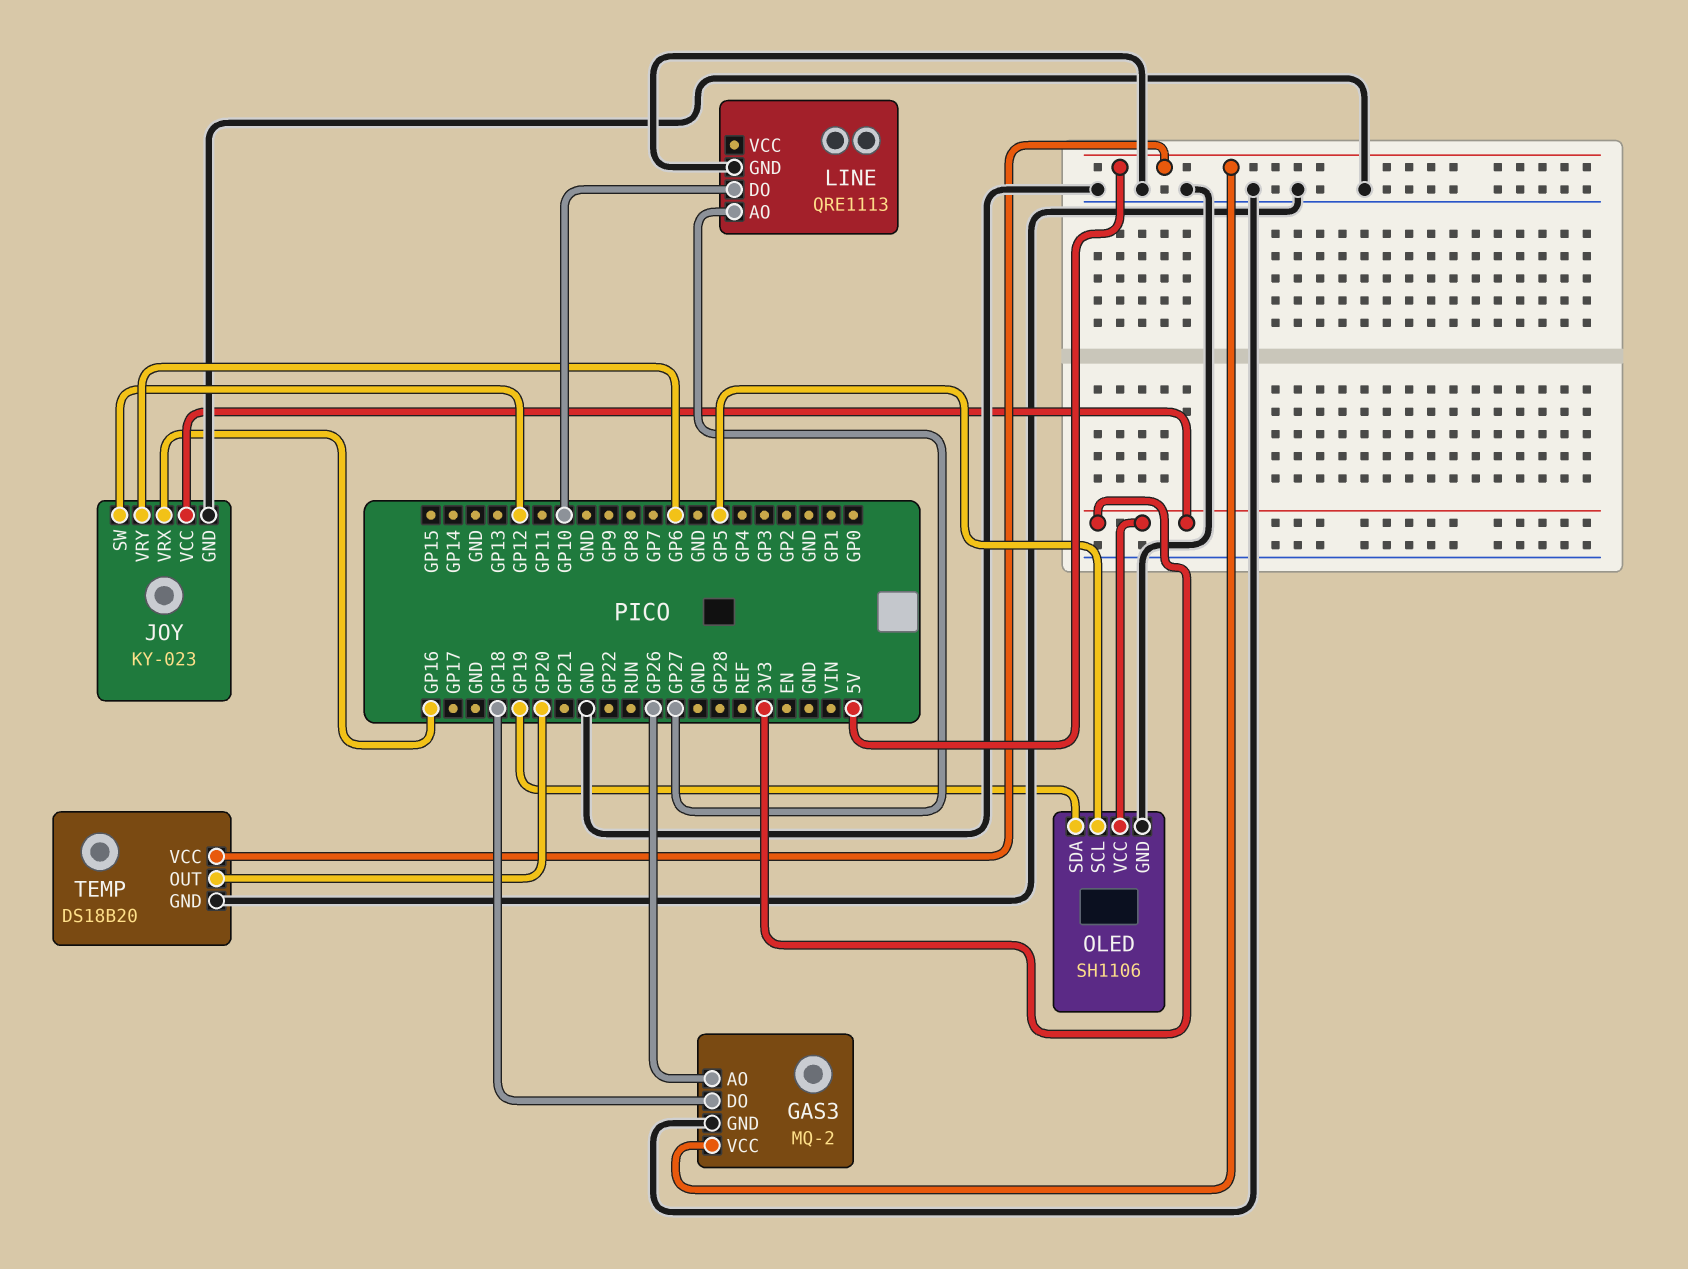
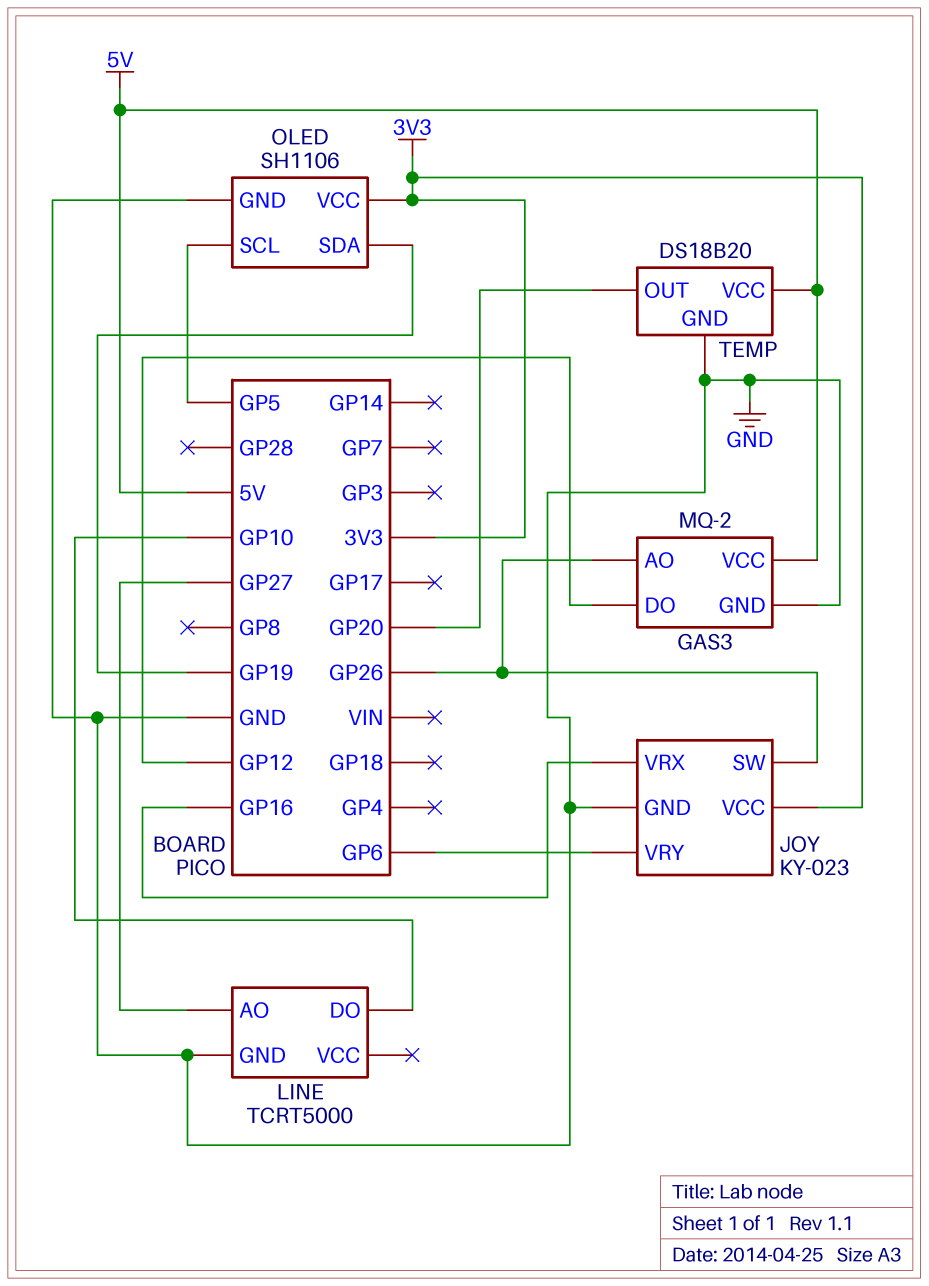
GAS3 pin DO: GP18 -> GP12
JOY pin SW: GP12 -> GP26
LINE: QRE1113 -> TCRT5000

